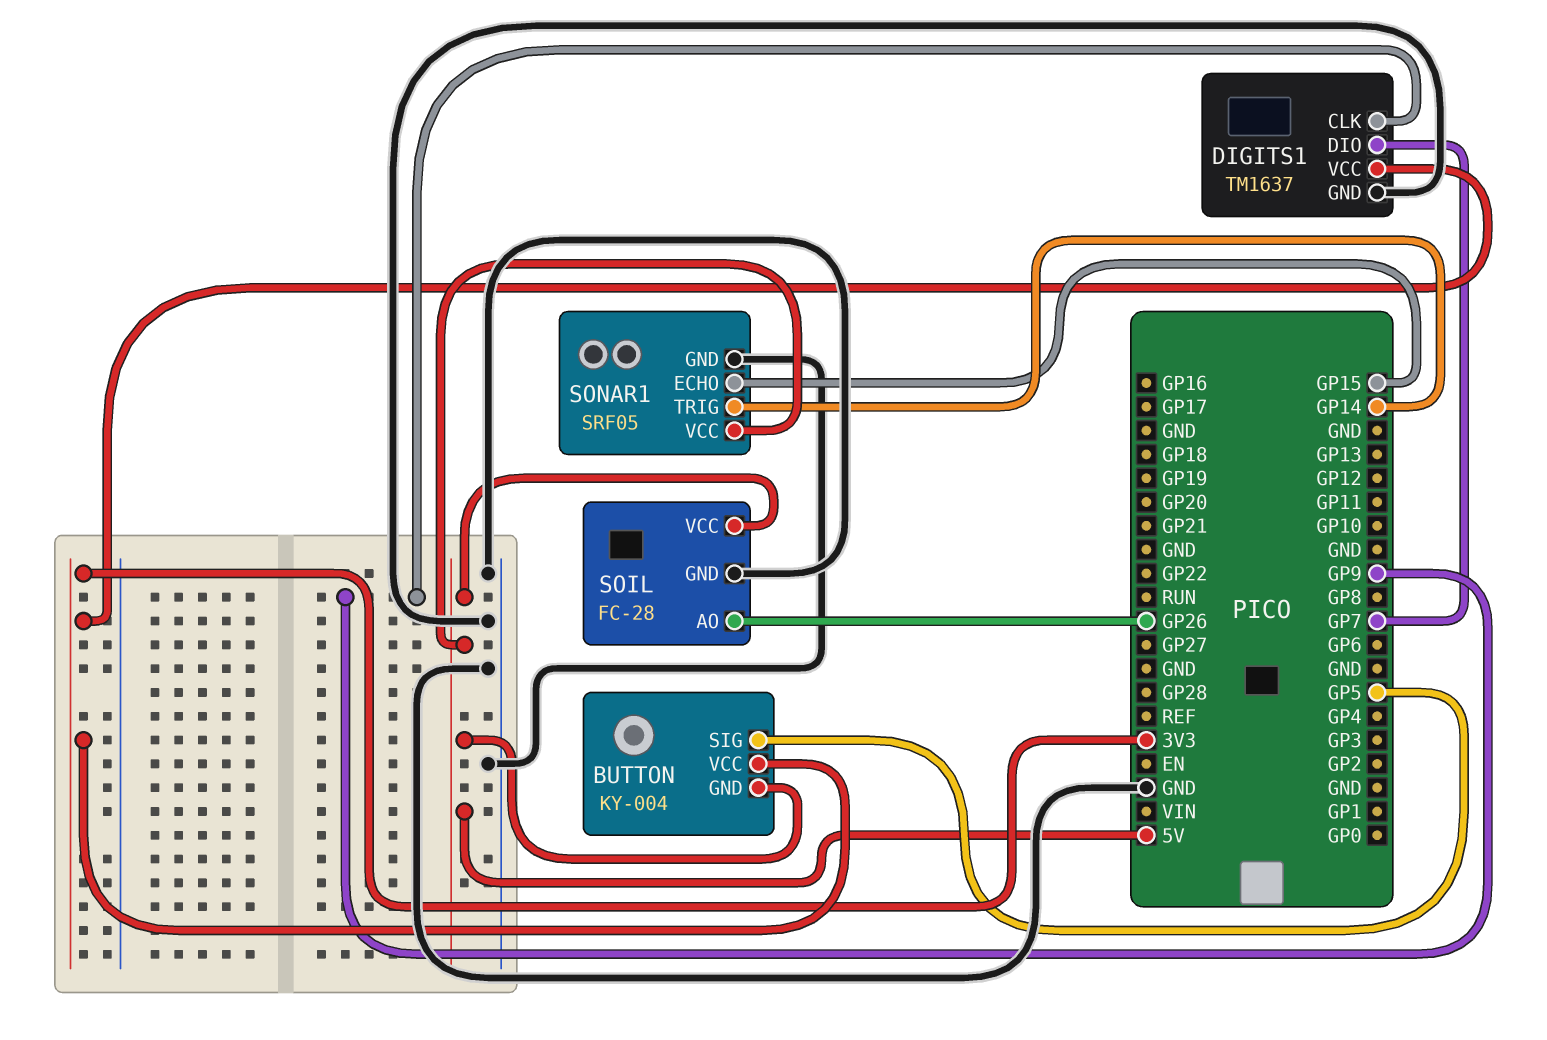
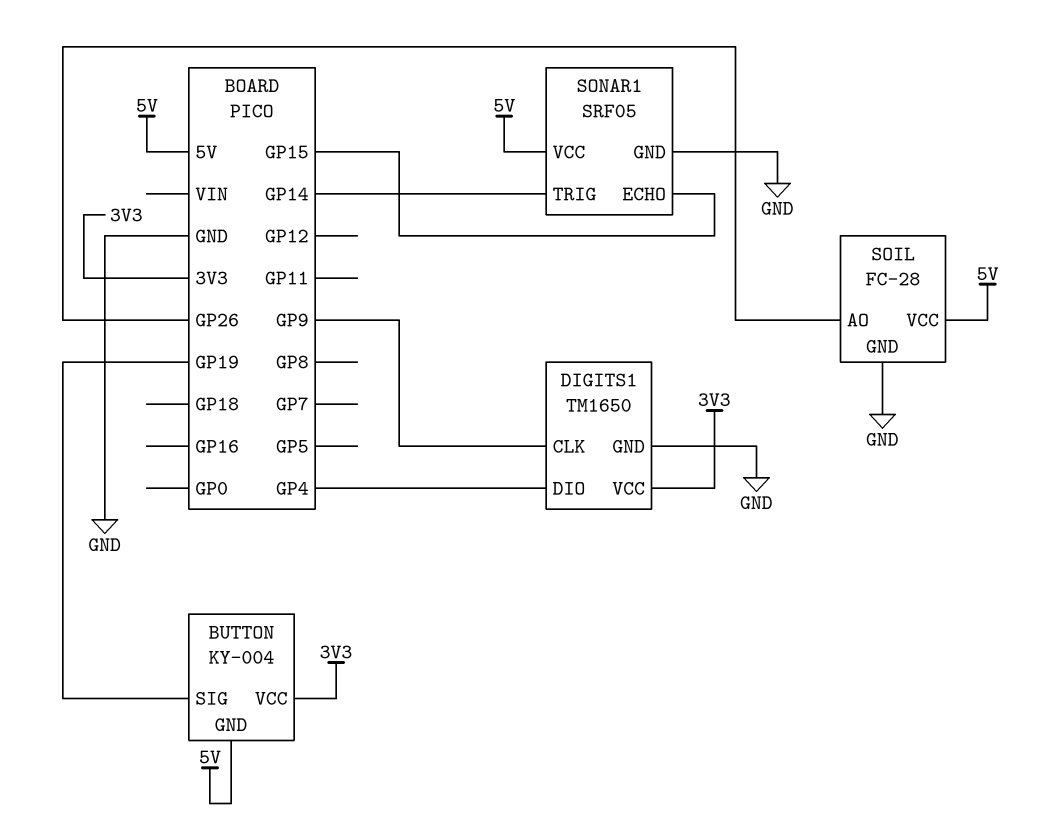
BUTTON pin SIG: GP5 -> GP19
DIGITS1: TM1637 -> TM1650
DIGITS1 pin DIO: GP7 -> GP4

